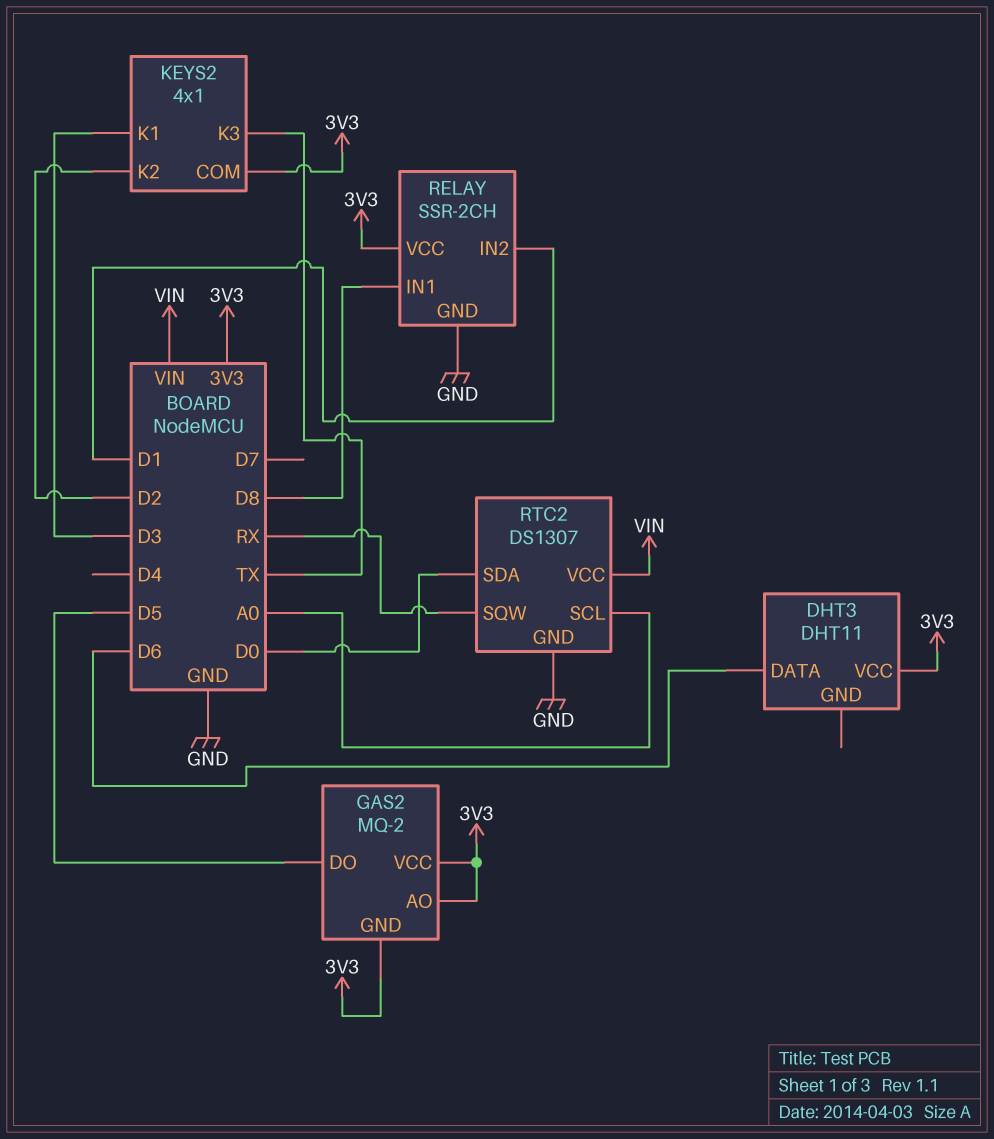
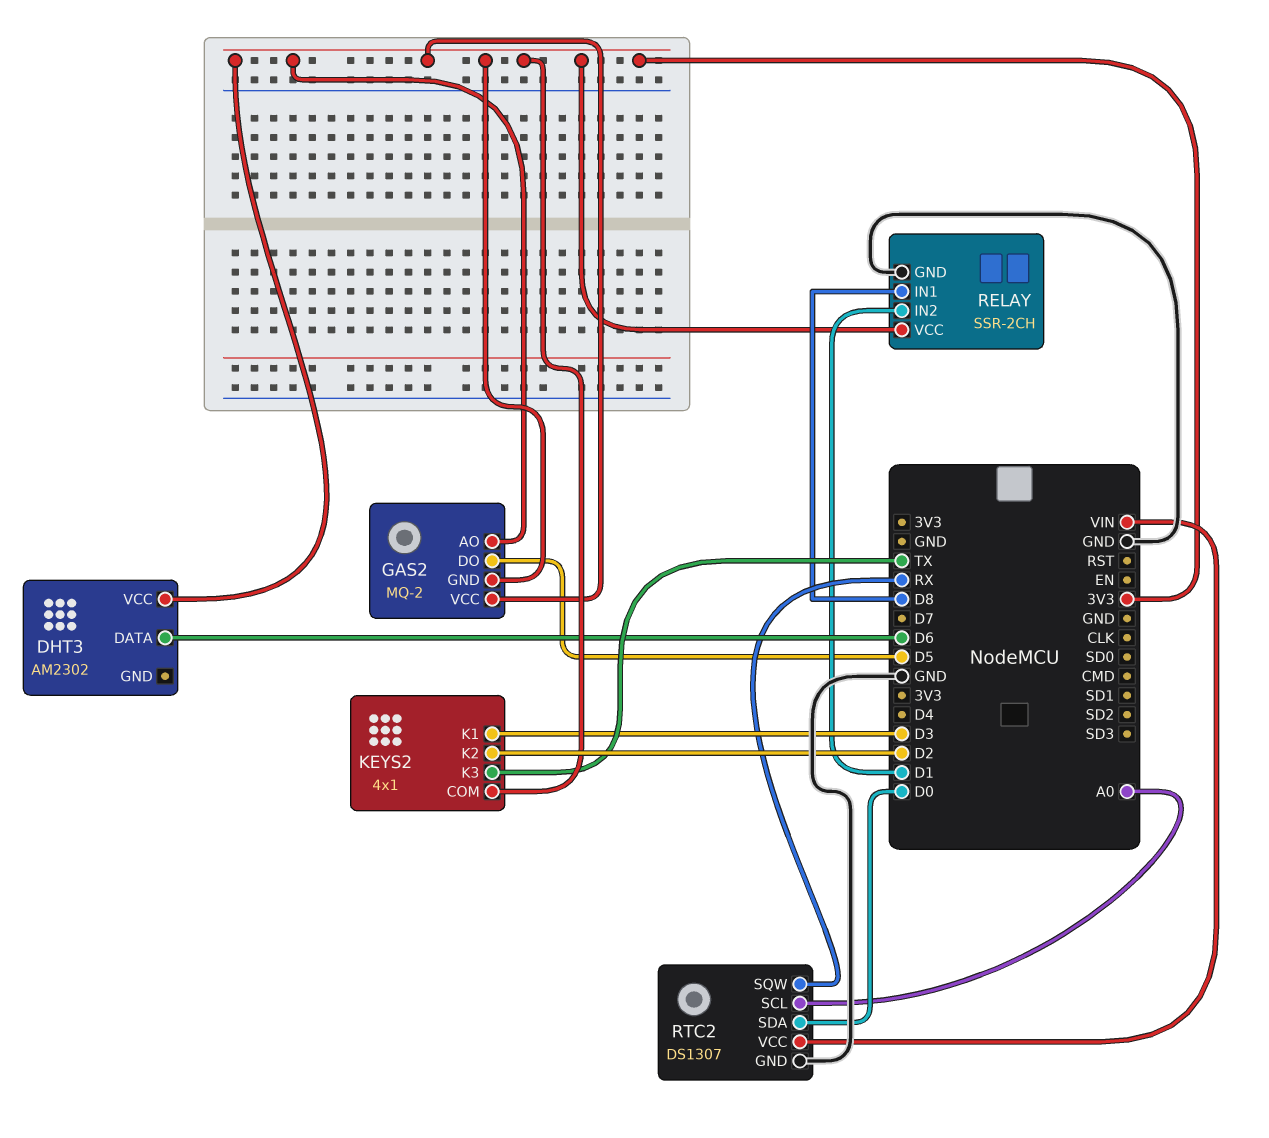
DHT3: DHT11 -> AM2302

